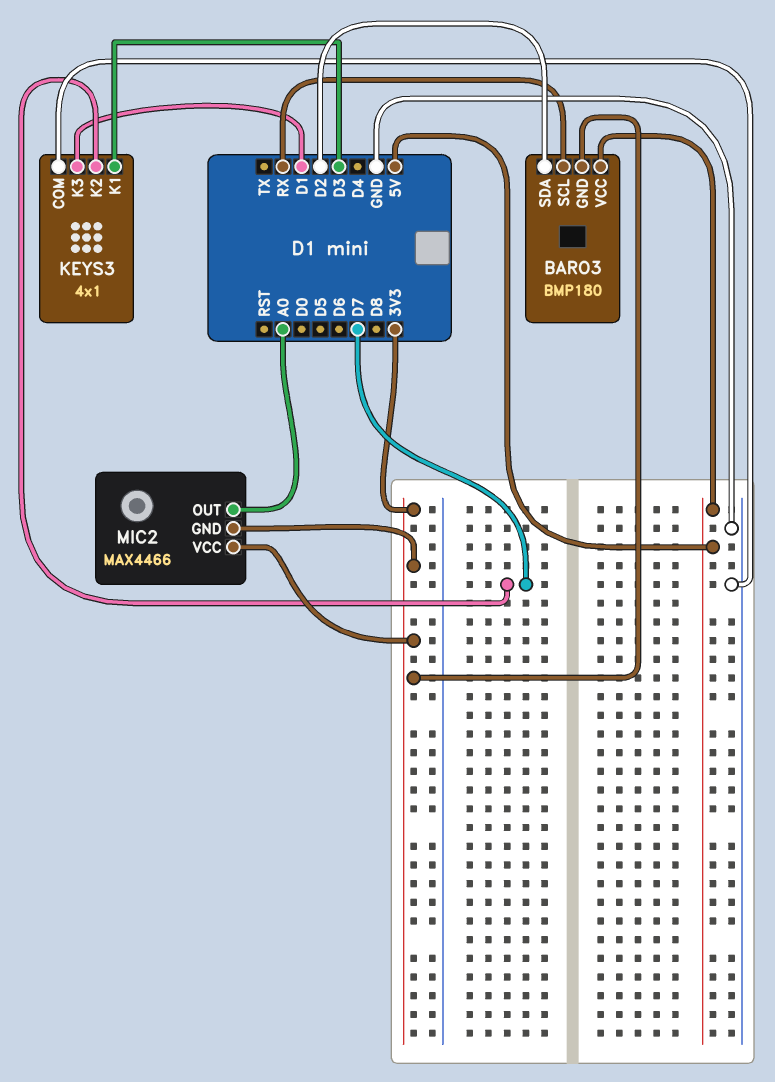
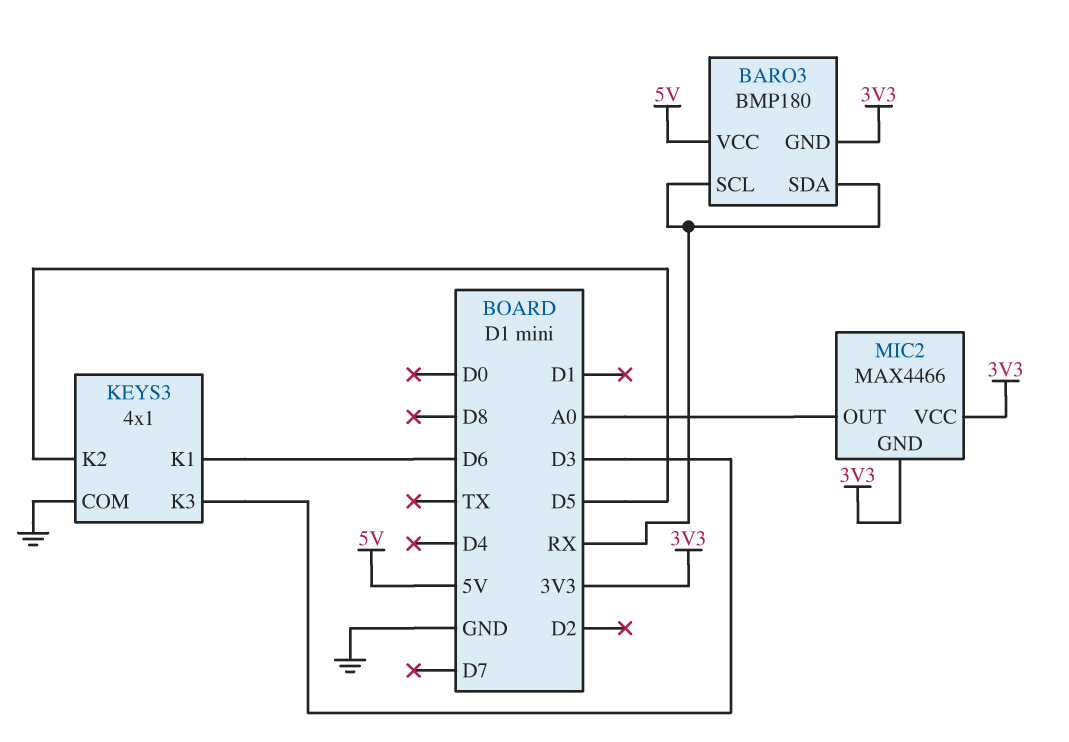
BARO3 pin SDA: D2 -> RX
KEYS3 pin K1: D3 -> D6
KEYS3 pin K2: D7 -> D5
KEYS3 pin K3: D1 -> D3

